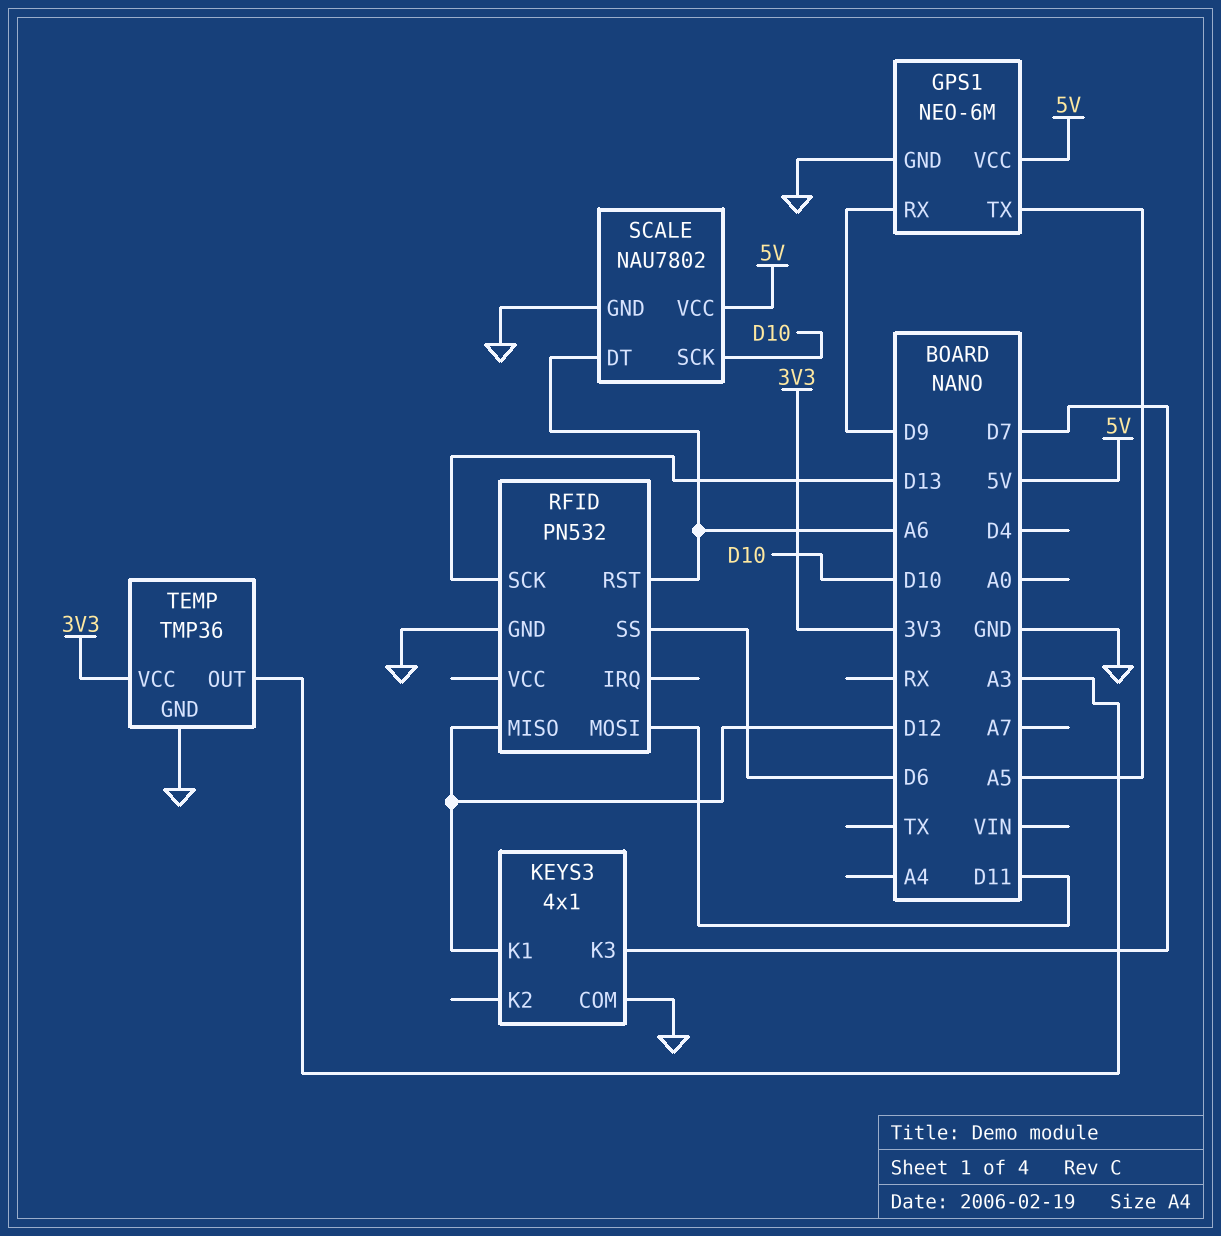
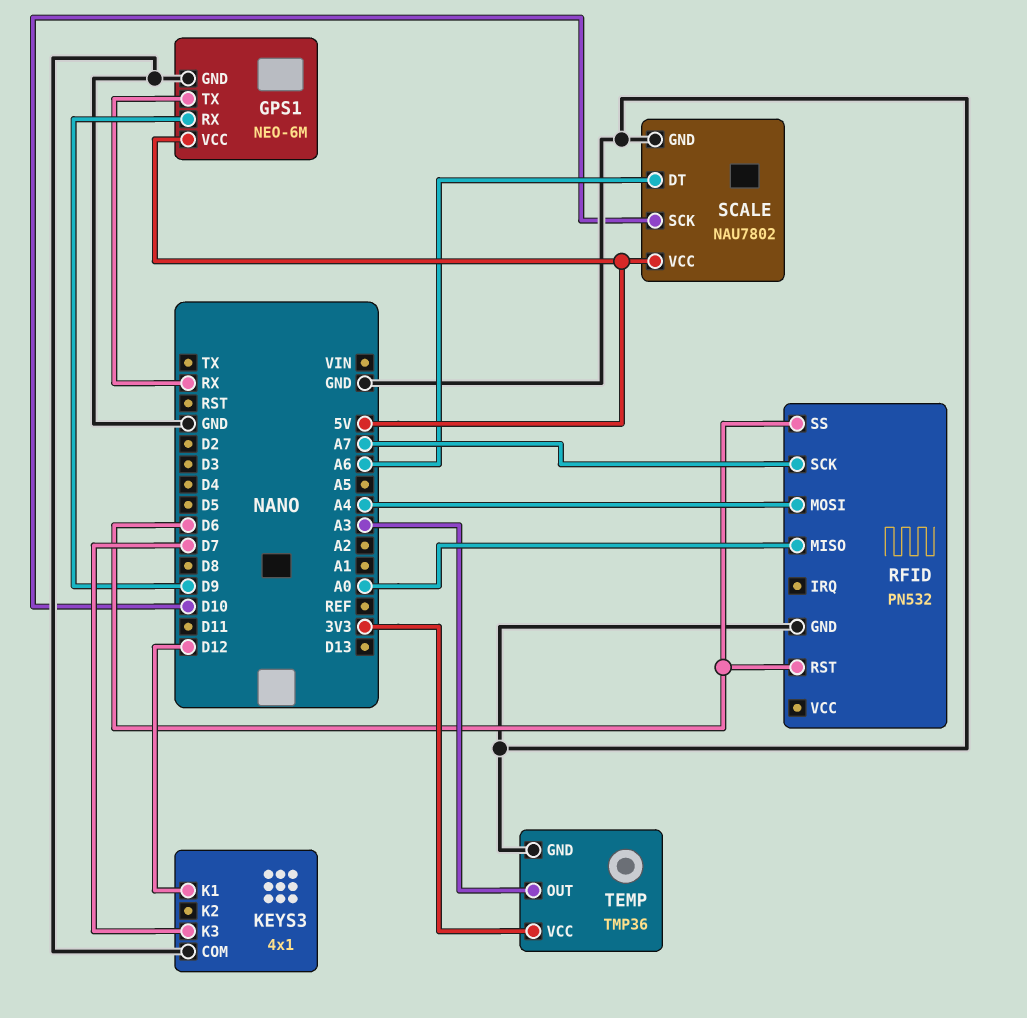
GPS1 pin TX: A5 -> RX
RFID pin MISO: D12 -> A0
RFID pin MOSI: D11 -> A4
RFID pin RST: A6 -> D6
RFID pin SCK: D13 -> A7

